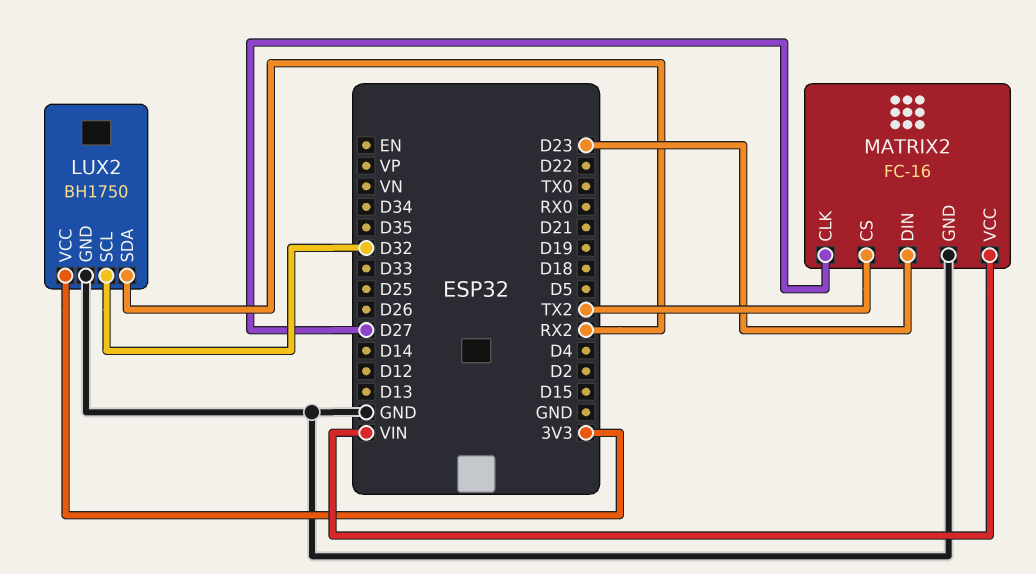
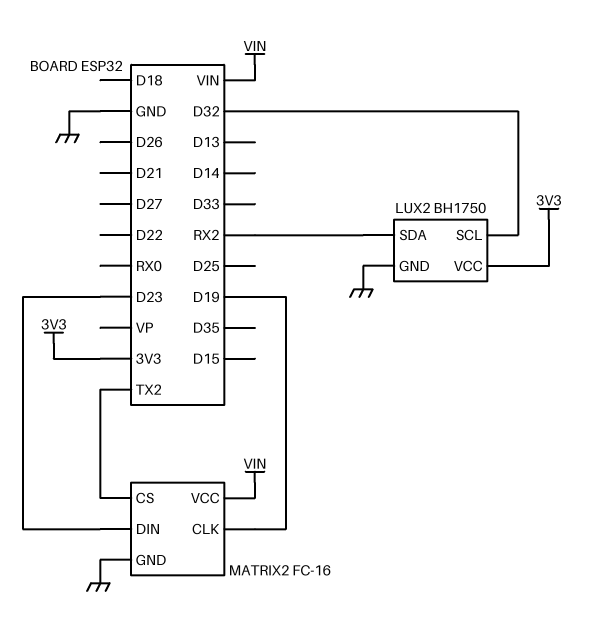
MATRIX2 pin CLK: D27 -> D19

